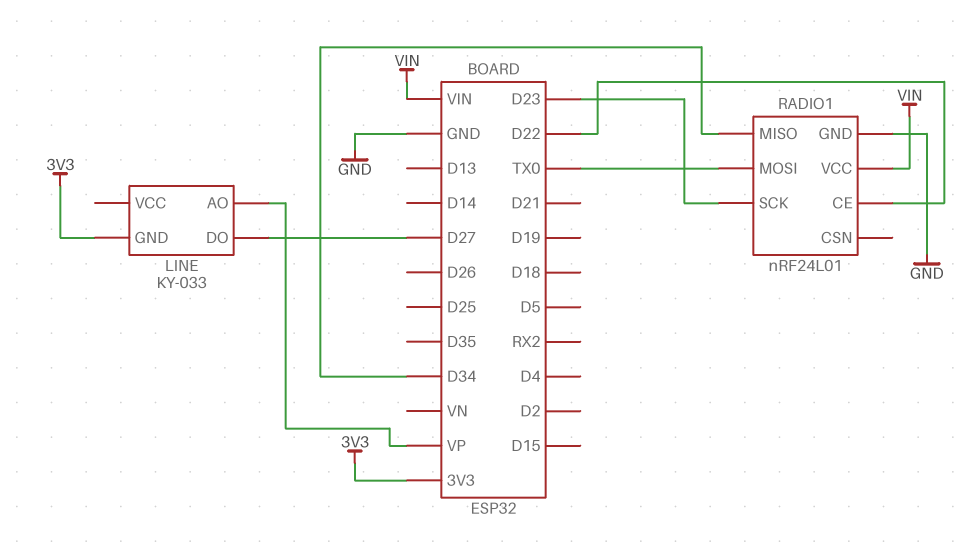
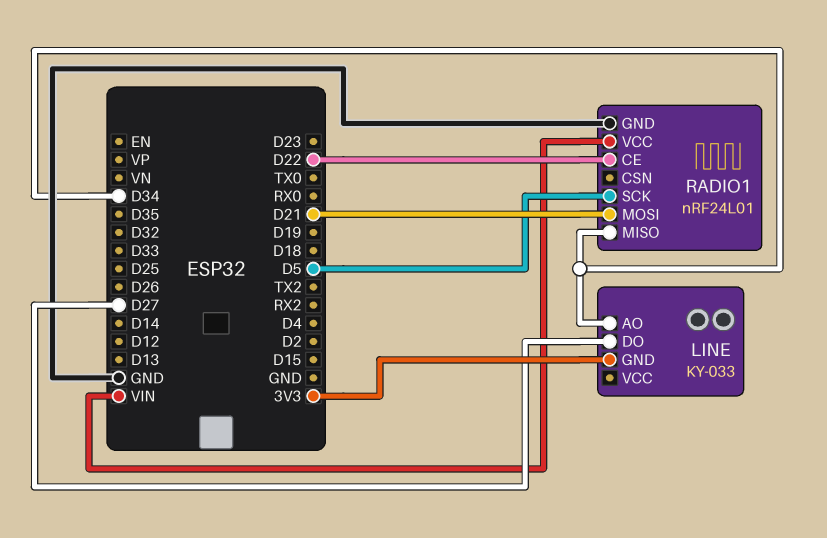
LINE pin AO: VP -> D34
RADIO1 pin MOSI: TX0 -> D21
RADIO1 pin SCK: D23 -> D5

